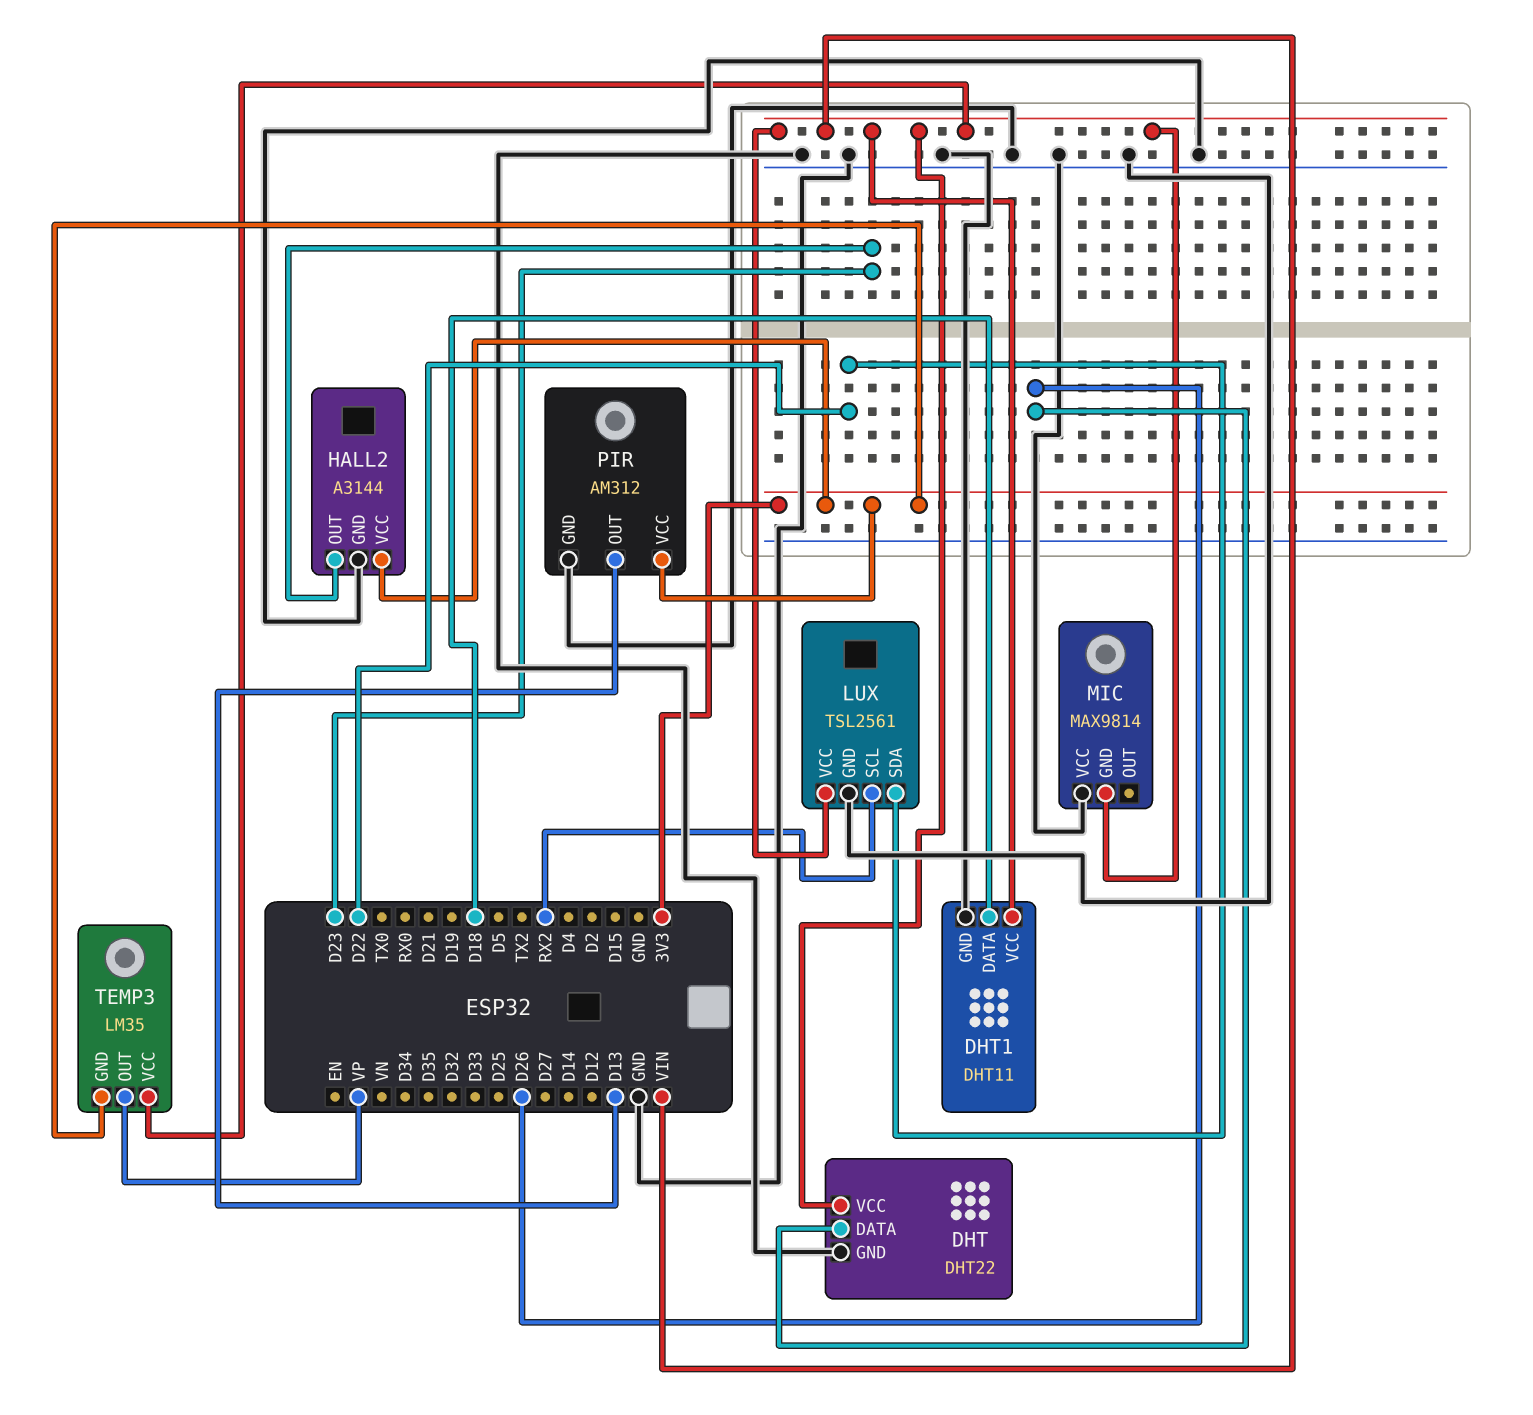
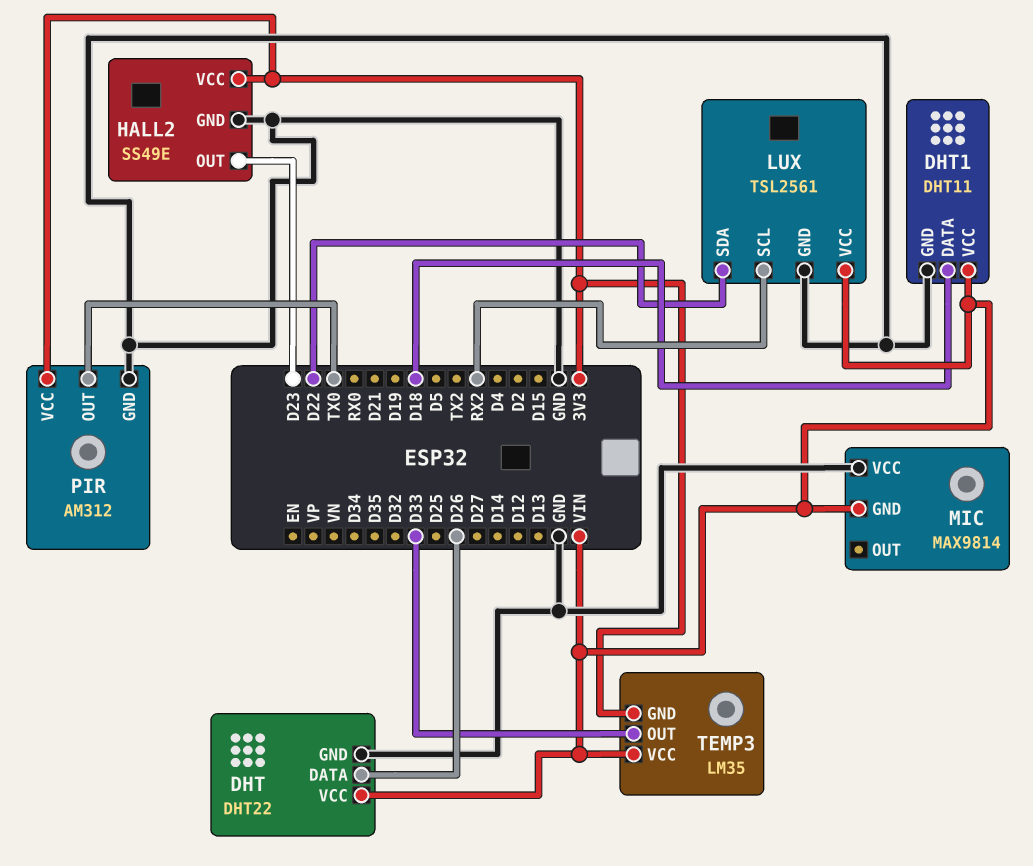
HALL2: A3144 -> SS49E
PIR pin OUT: D13 -> TX0
TEMP3 pin OUT: VP -> D33

